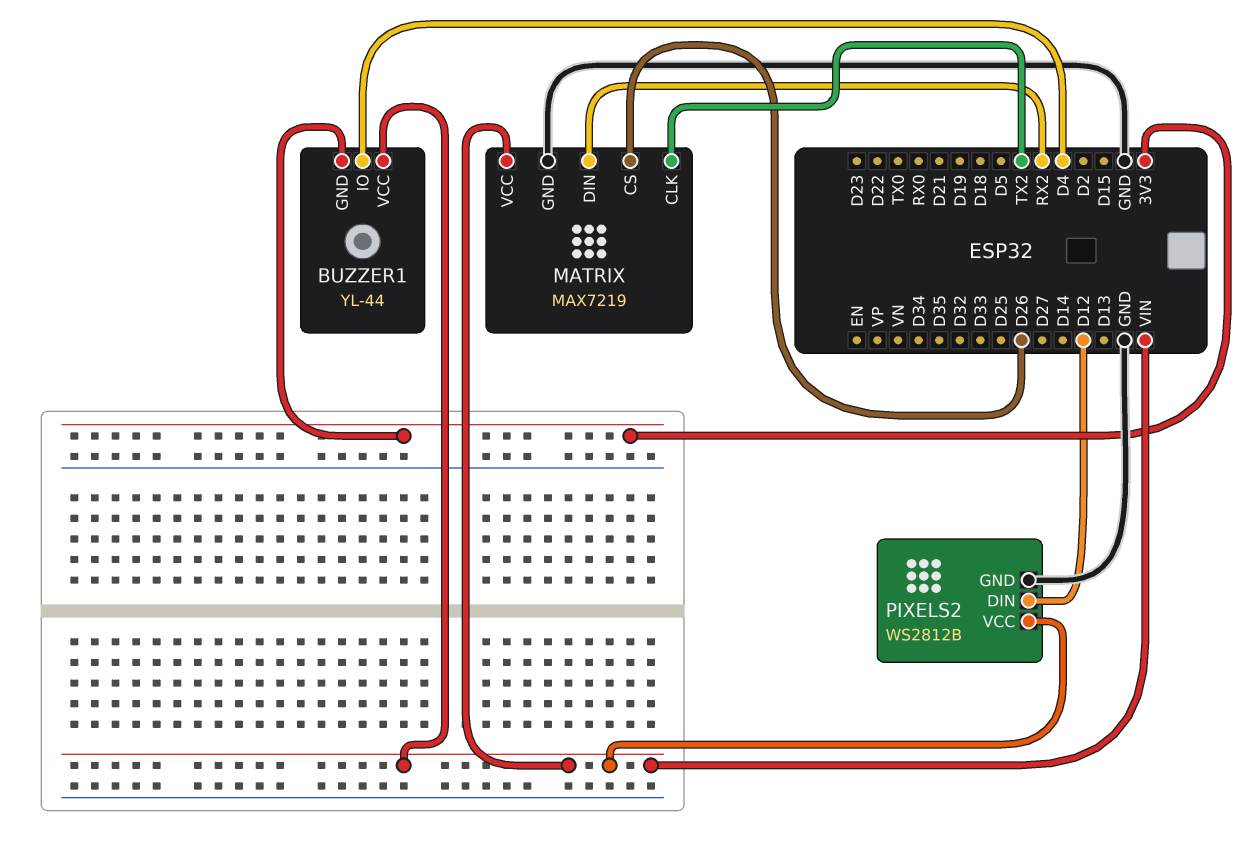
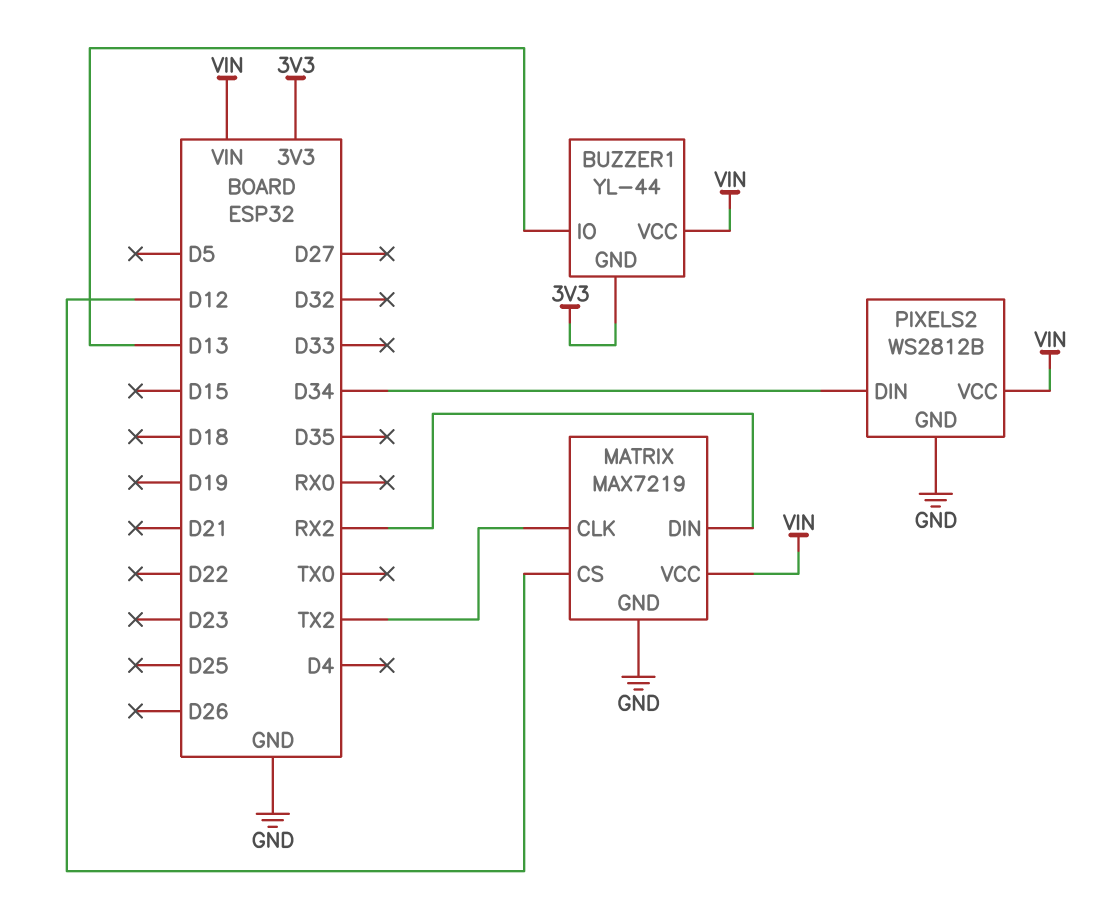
BUZZER1 pin IO: D4 -> D13
MATRIX pin CS: D26 -> D12
PIXELS2 pin DIN: D12 -> D34

